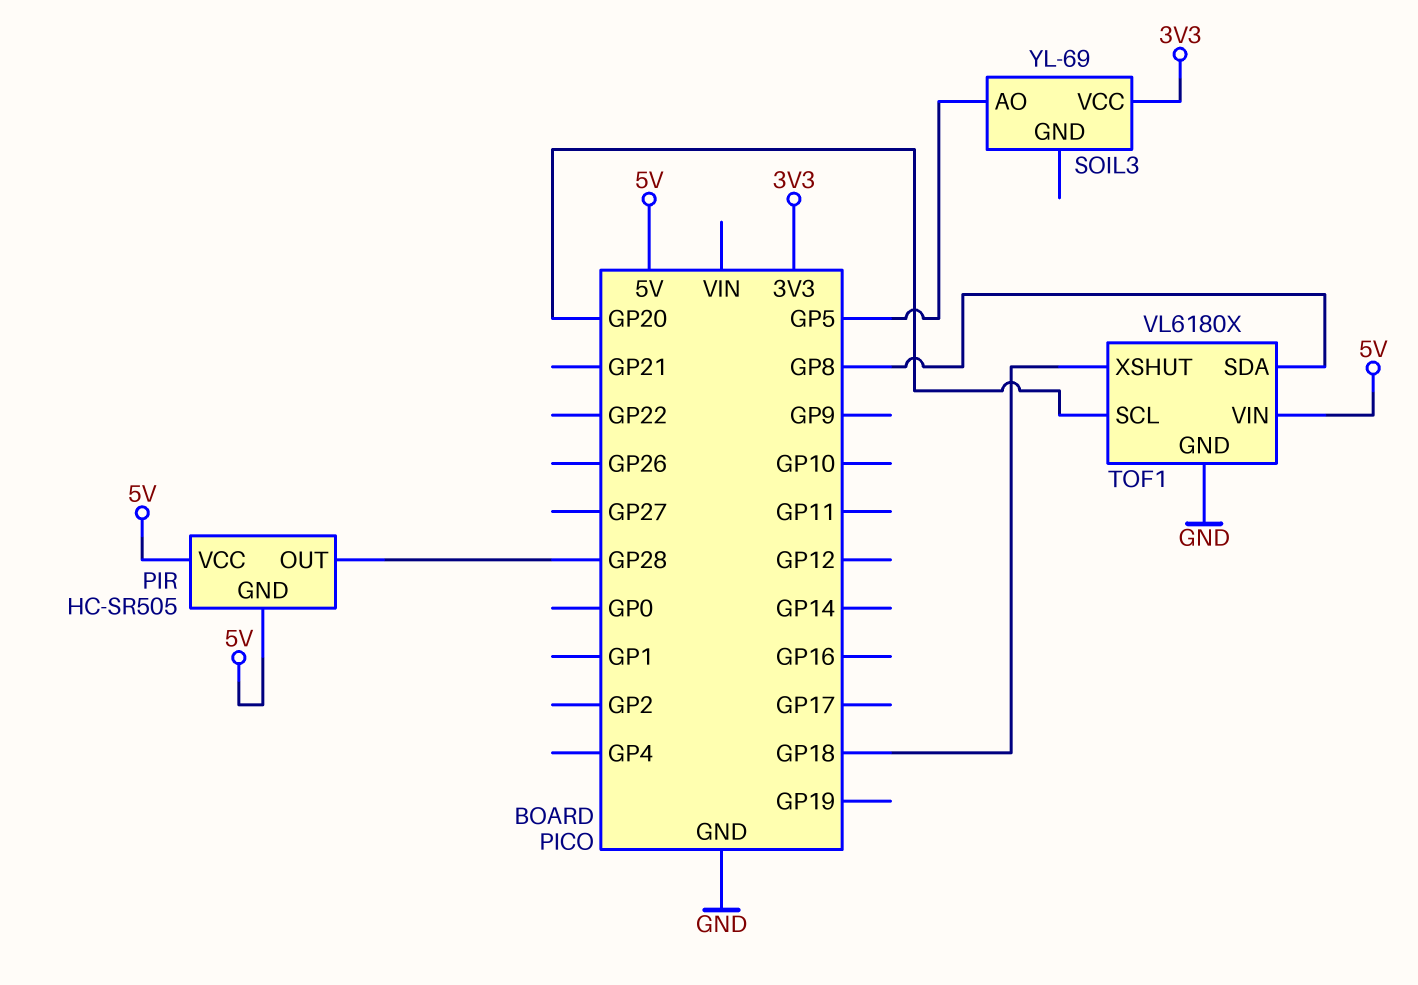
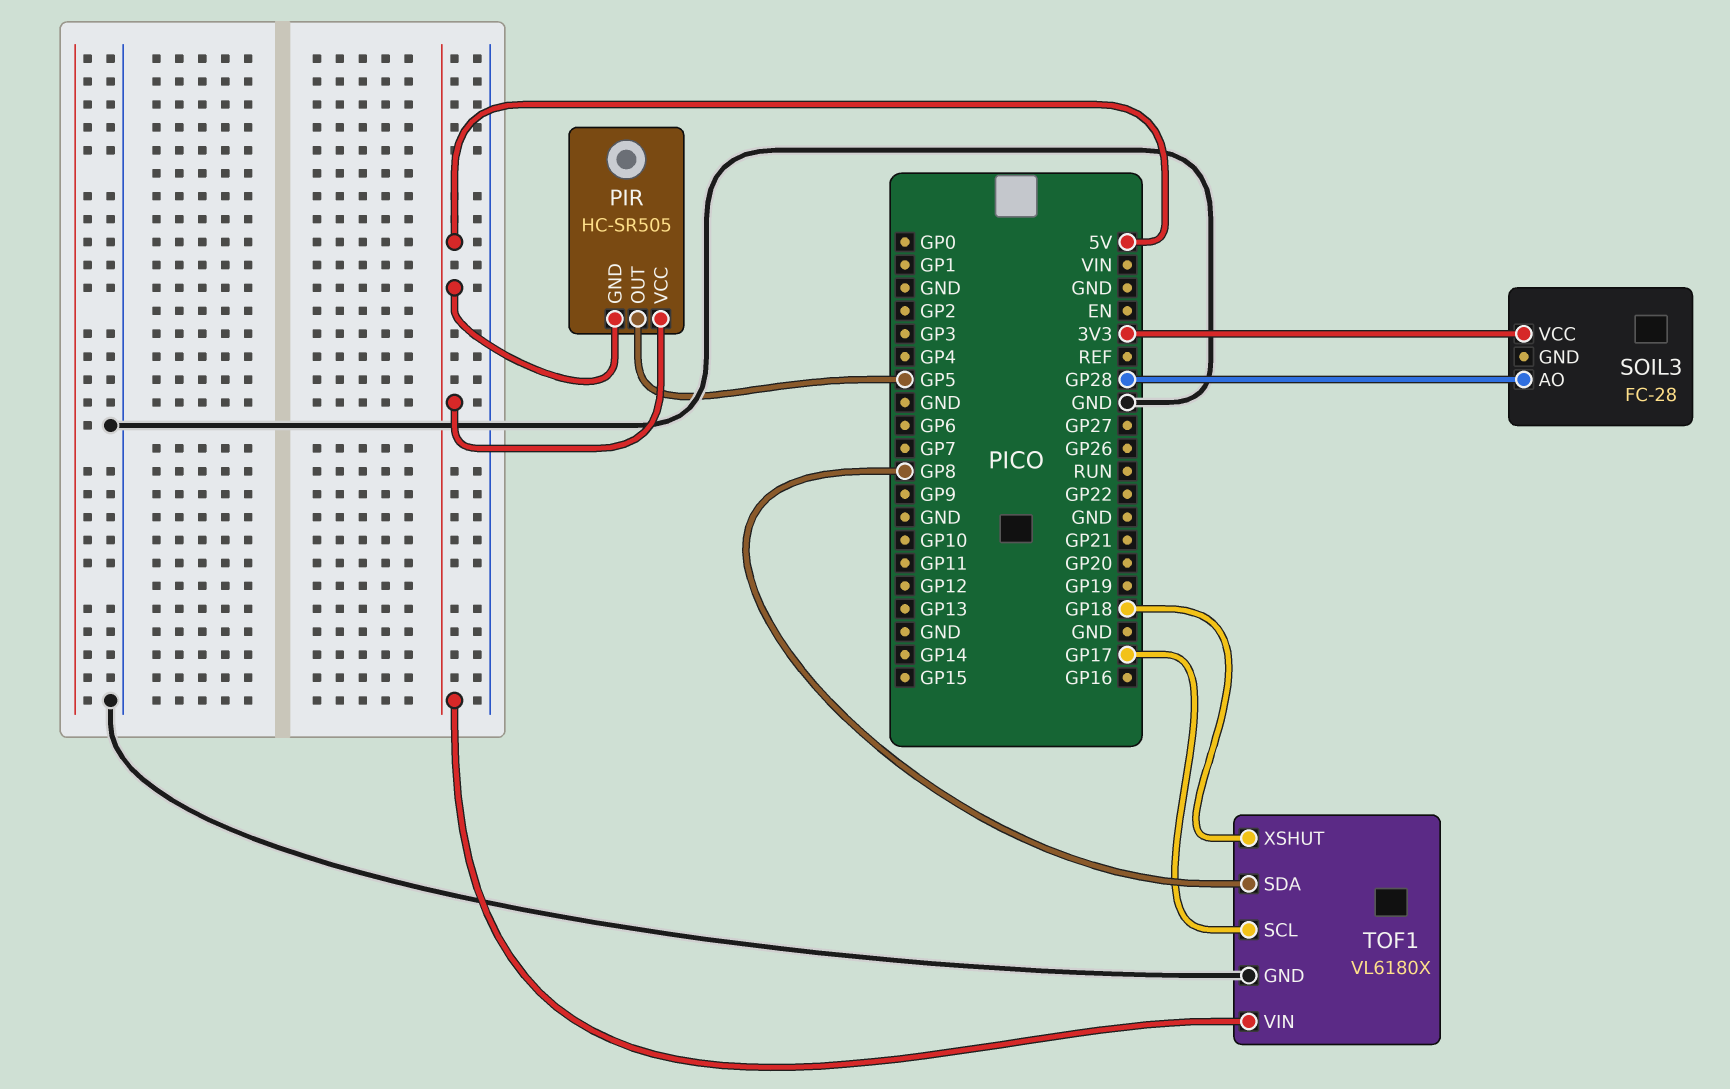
PIR pin OUT: GP28 -> GP5
SOIL3: YL-69 -> FC-28
SOIL3 pin AO: GP5 -> GP28
TOF1 pin SCL: GP20 -> GP17

